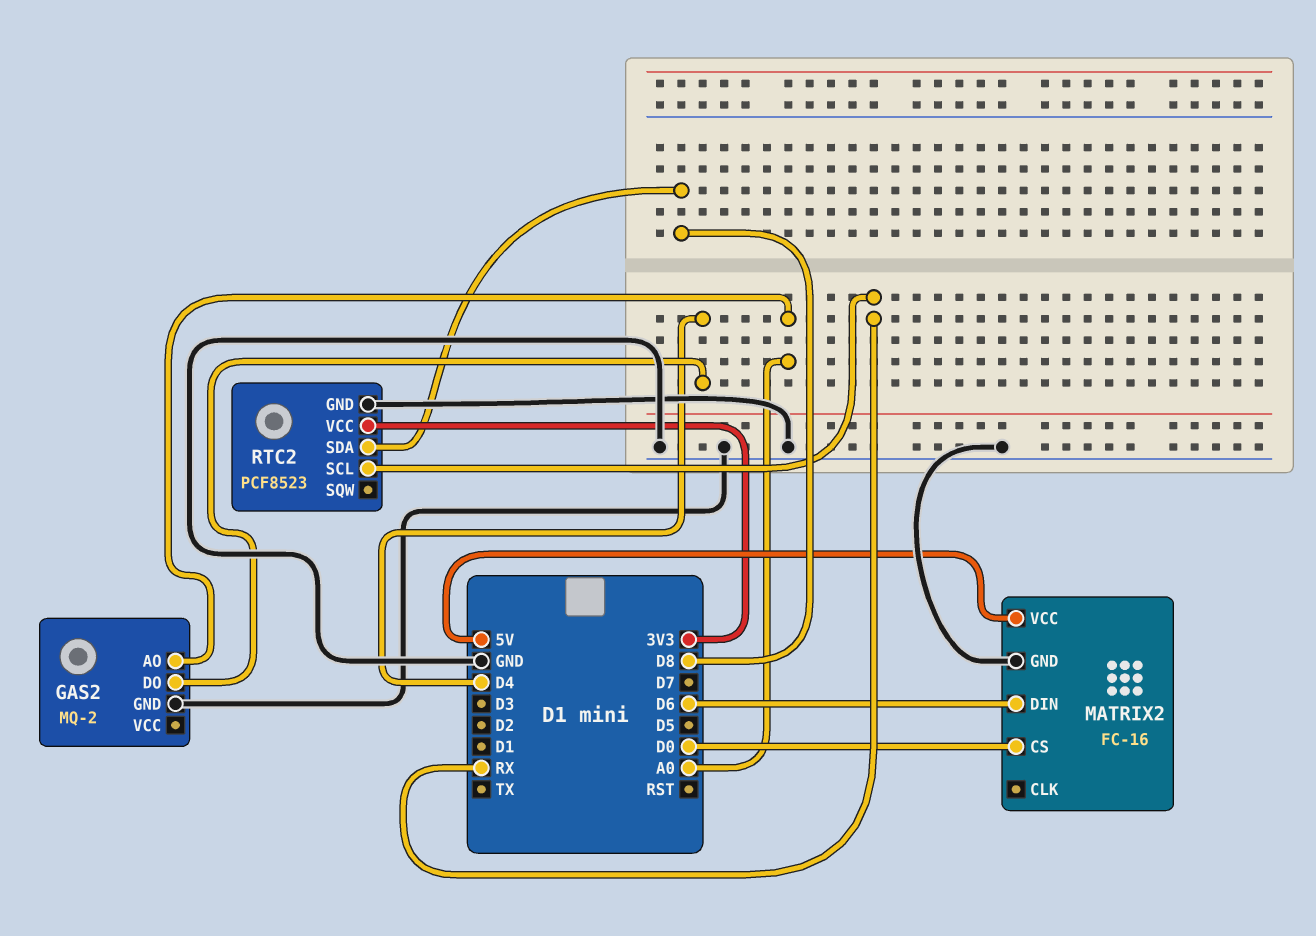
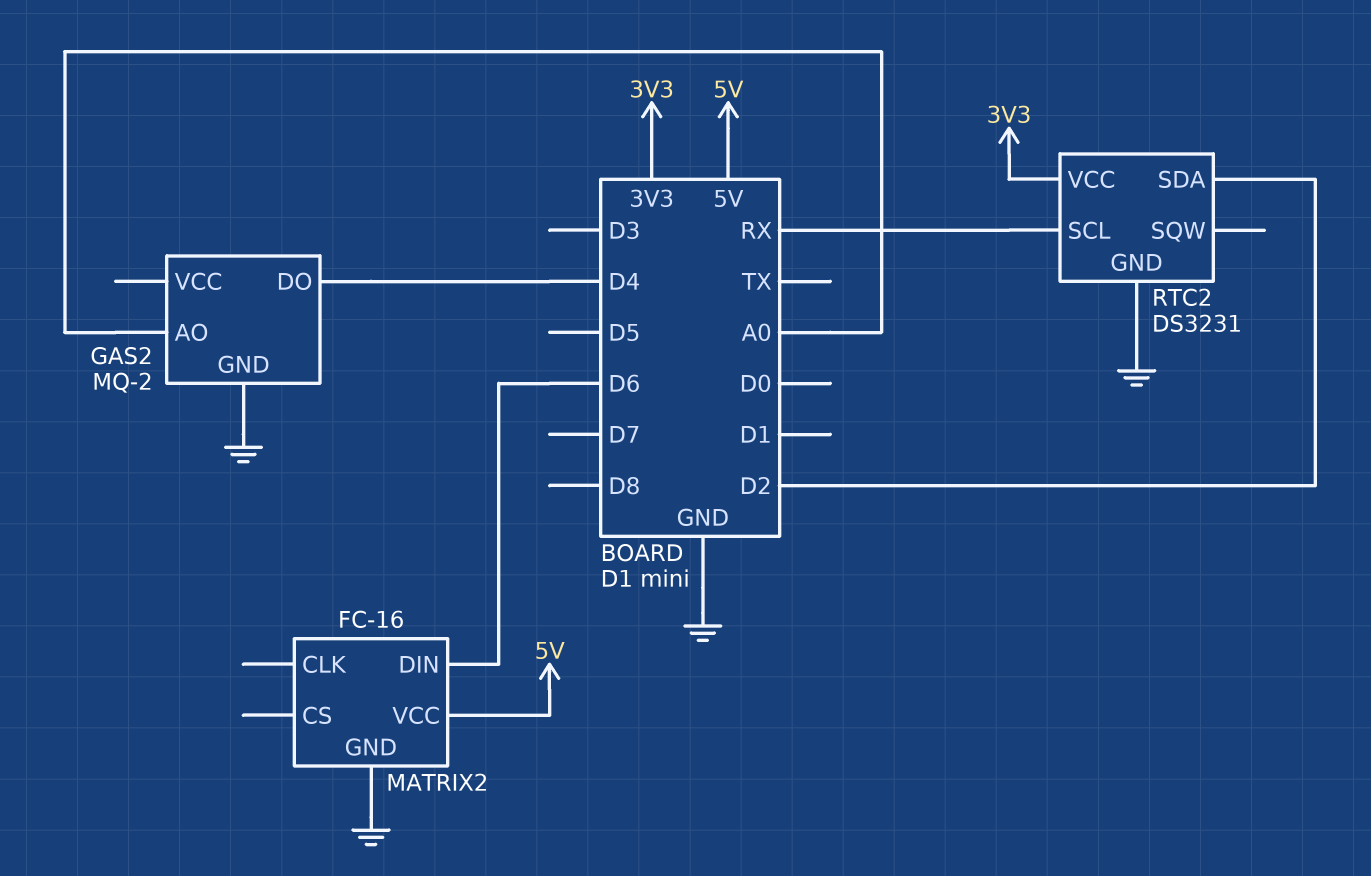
MATRIX2 pin CS: D0 -> none
RTC2: PCF8523 -> DS3231
RTC2 pin SDA: D8 -> D2

